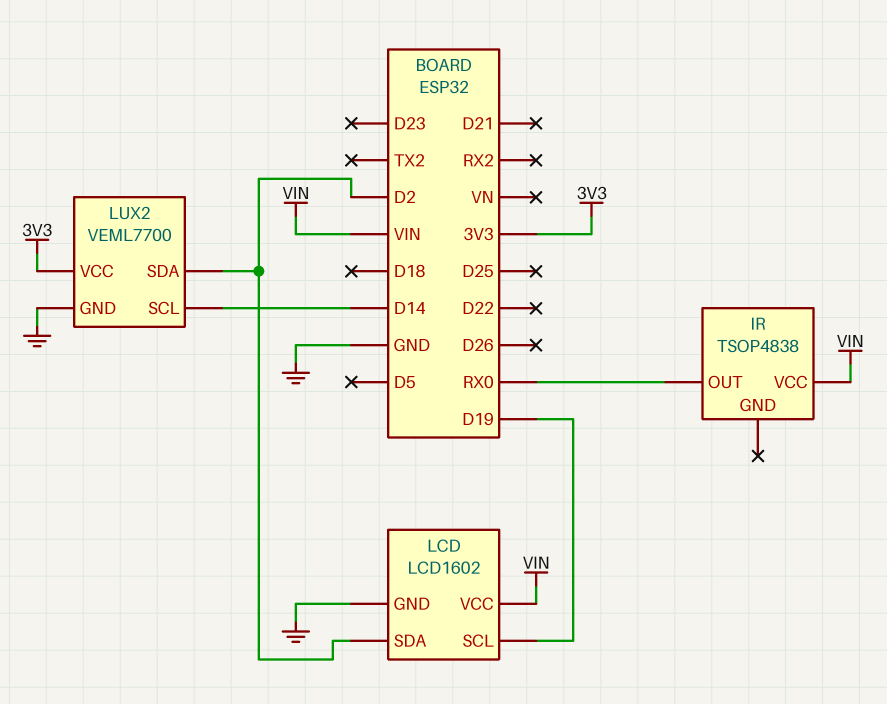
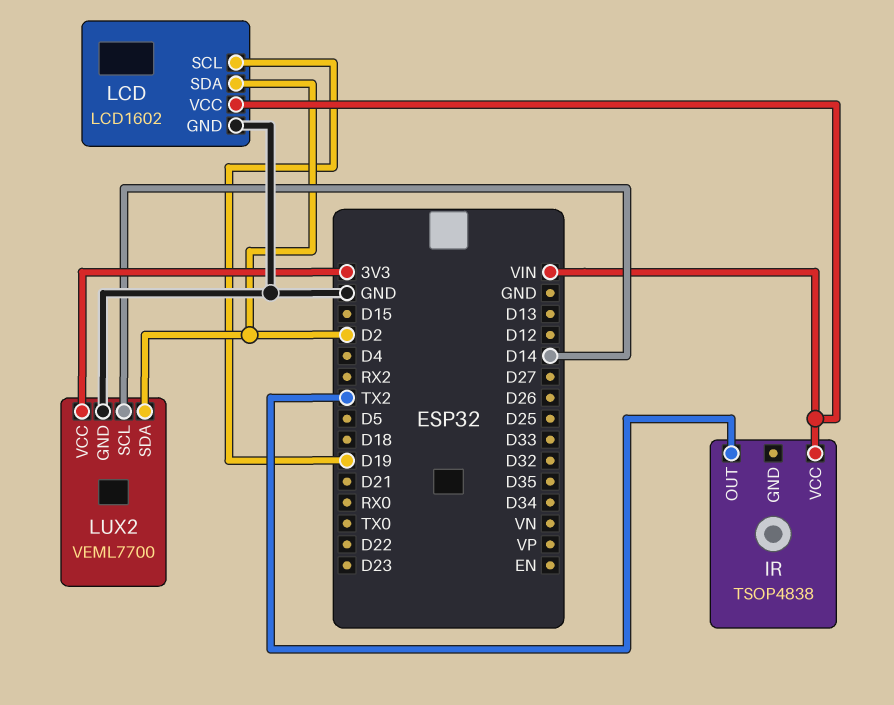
IR pin OUT: RX0 -> TX2

